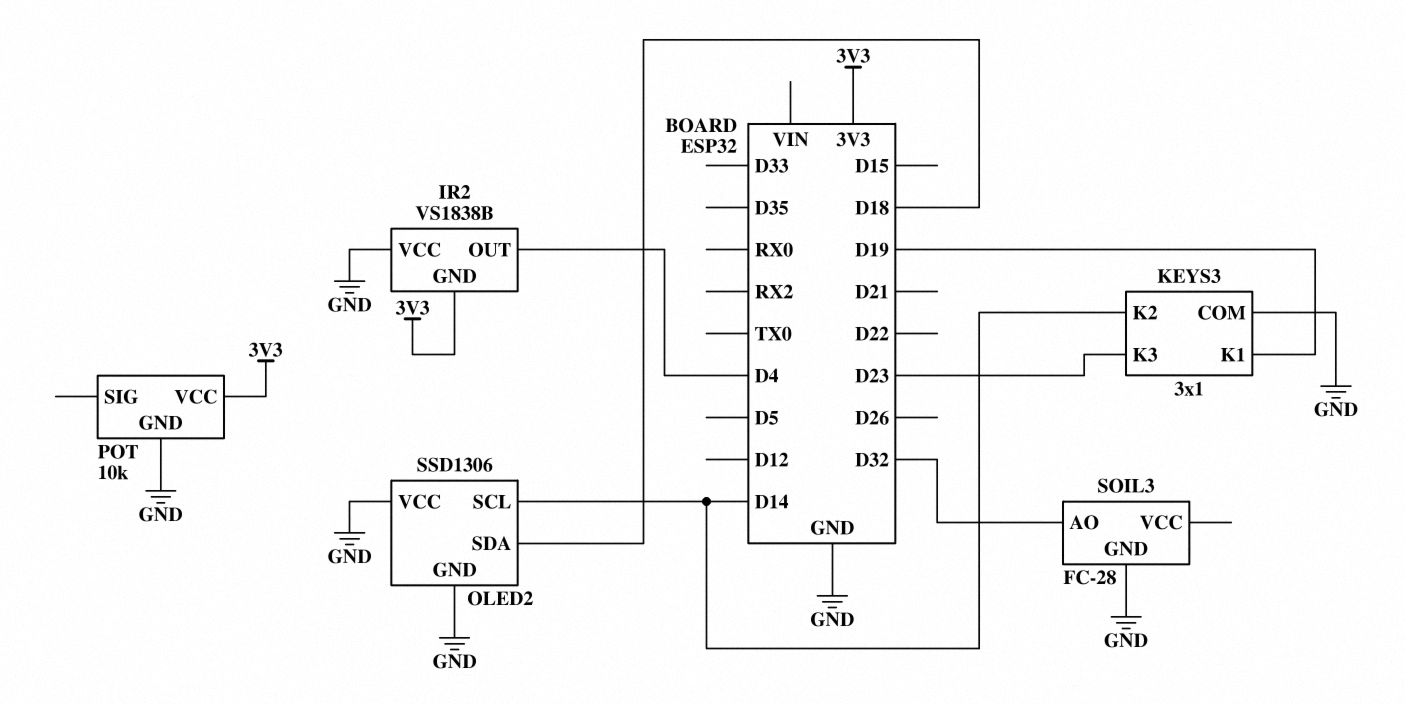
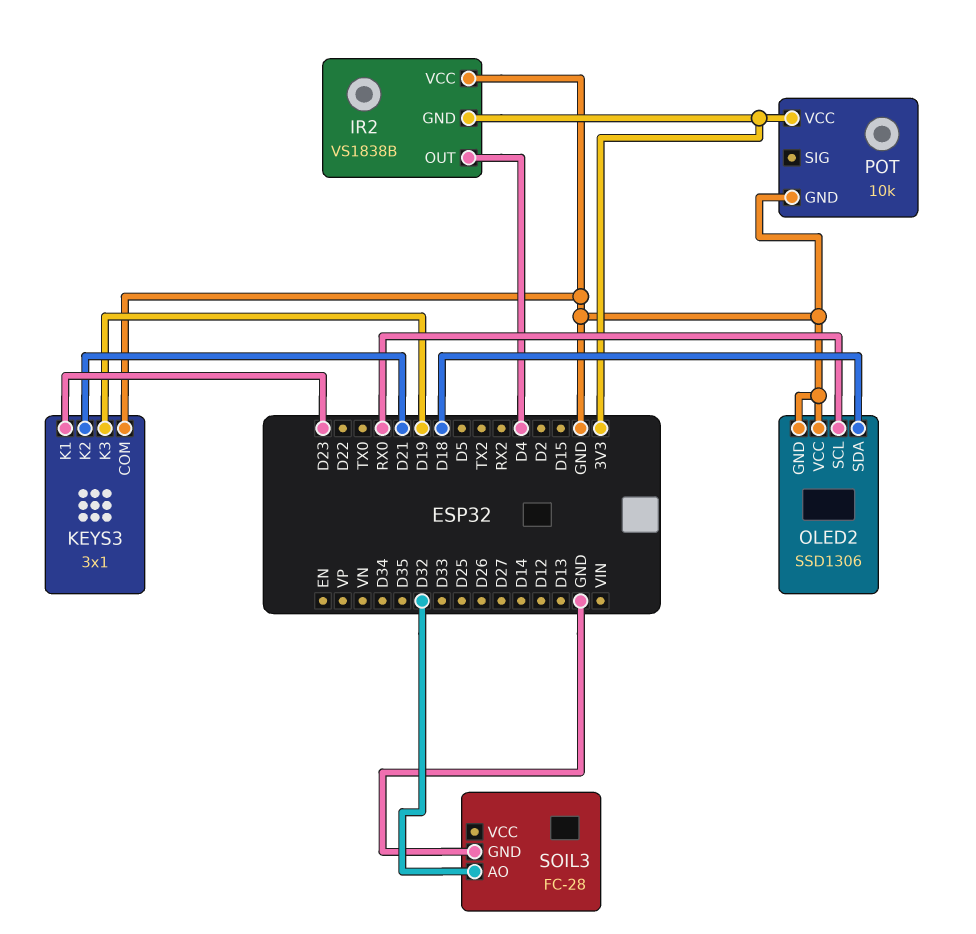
KEYS3 pin K1: D19 -> D23
KEYS3 pin K2: D14 -> D21
KEYS3 pin K3: D23 -> D19
OLED2 pin SCL: D14 -> RX0

